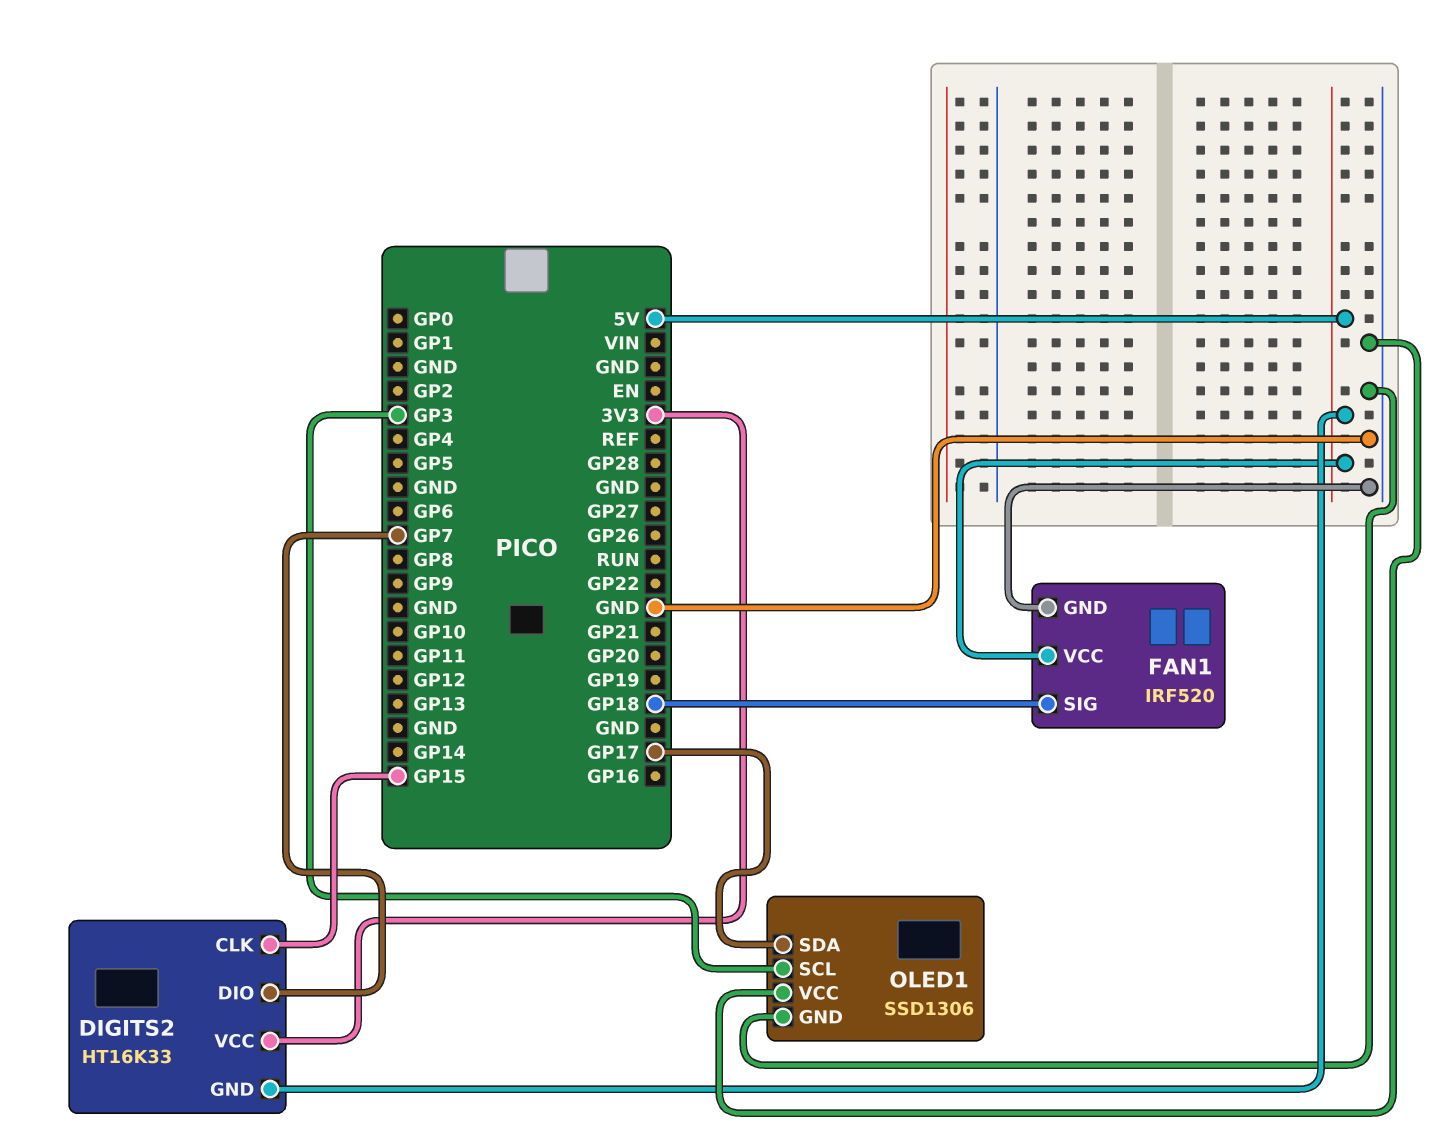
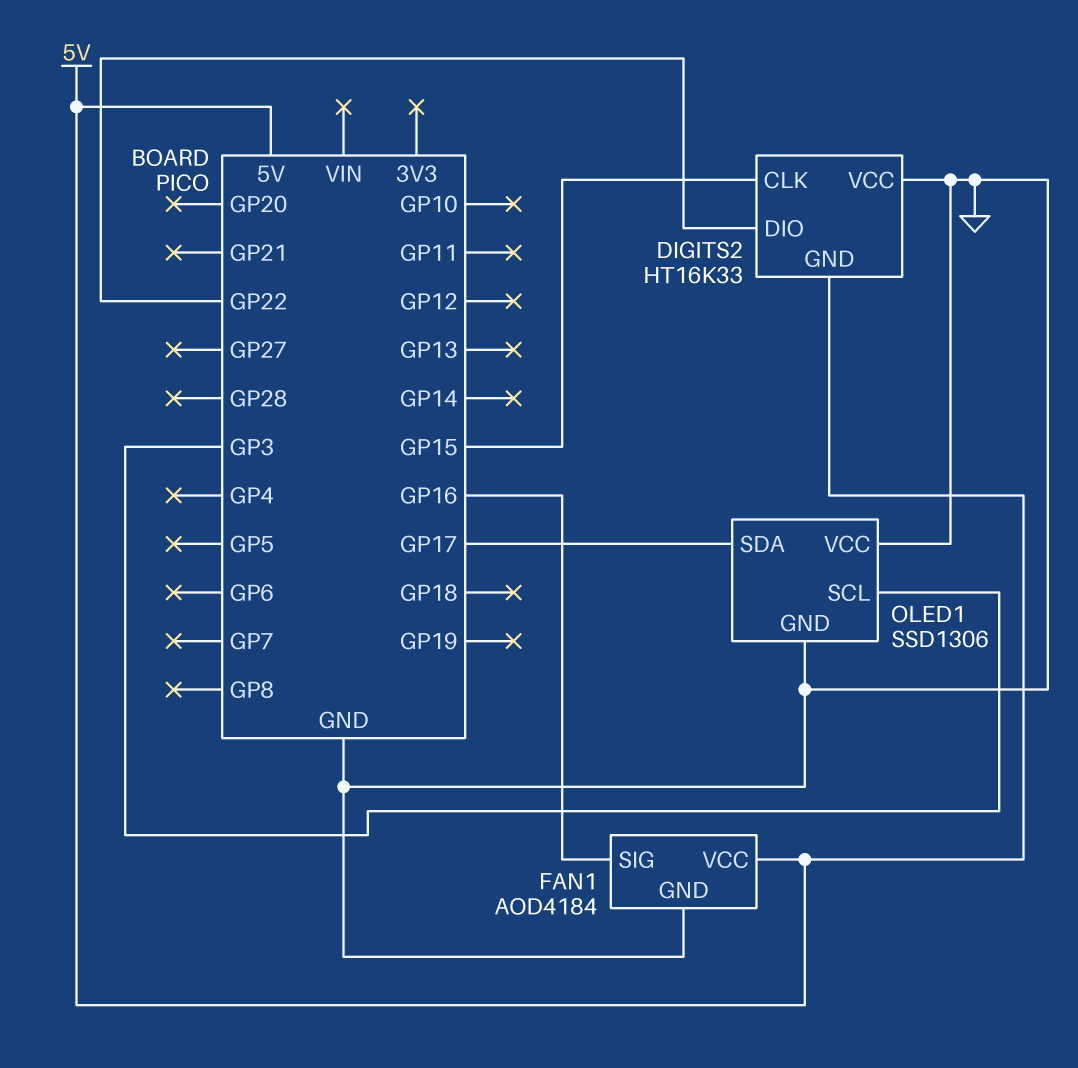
DIGITS2 pin DIO: GP7 -> GP22
DIGITS2 pin VCC: 3V3 -> GND
FAN1: IRF520 -> AOD4184
FAN1 pin SIG: GP18 -> GP16

